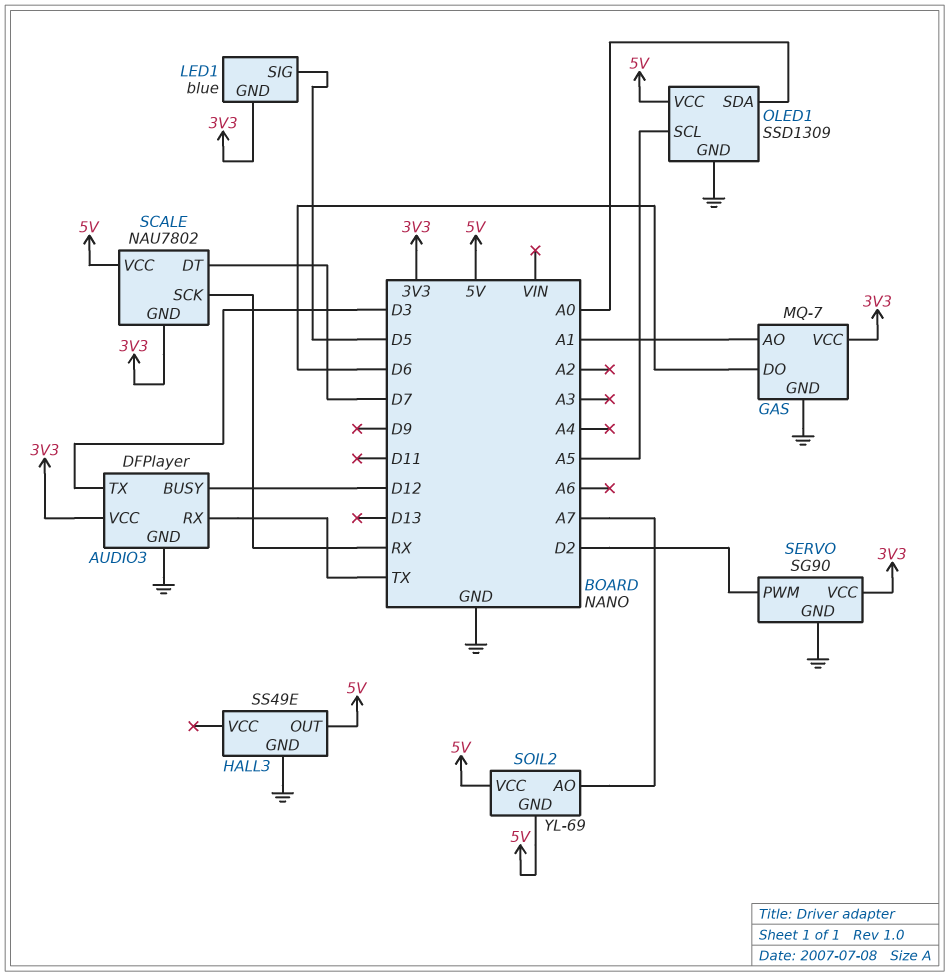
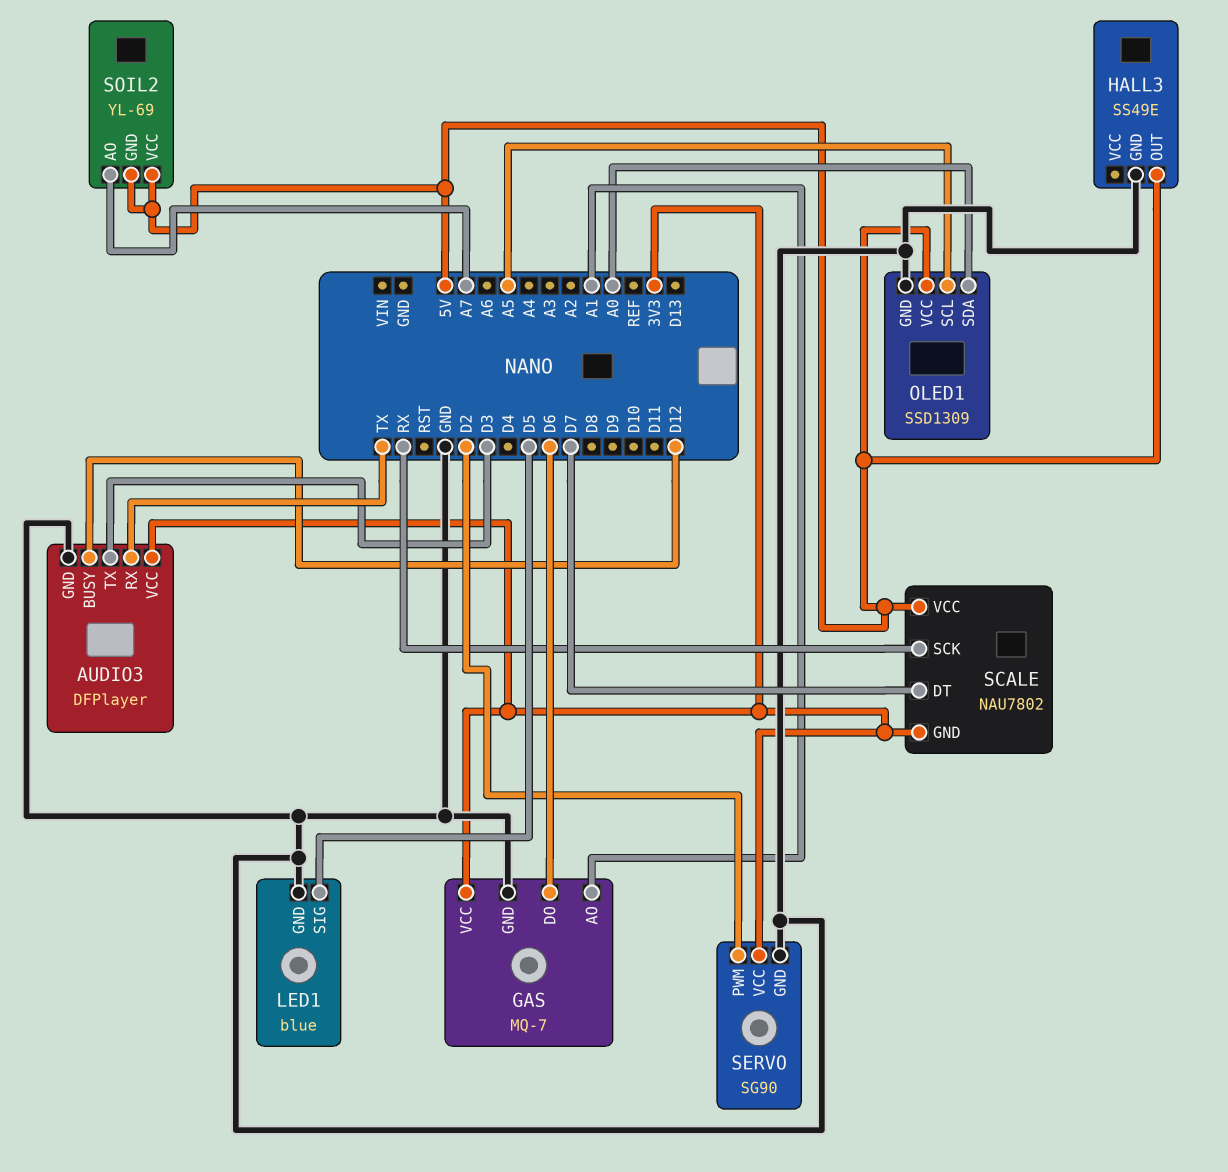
LED1 pin GND: 3V3 -> GND

